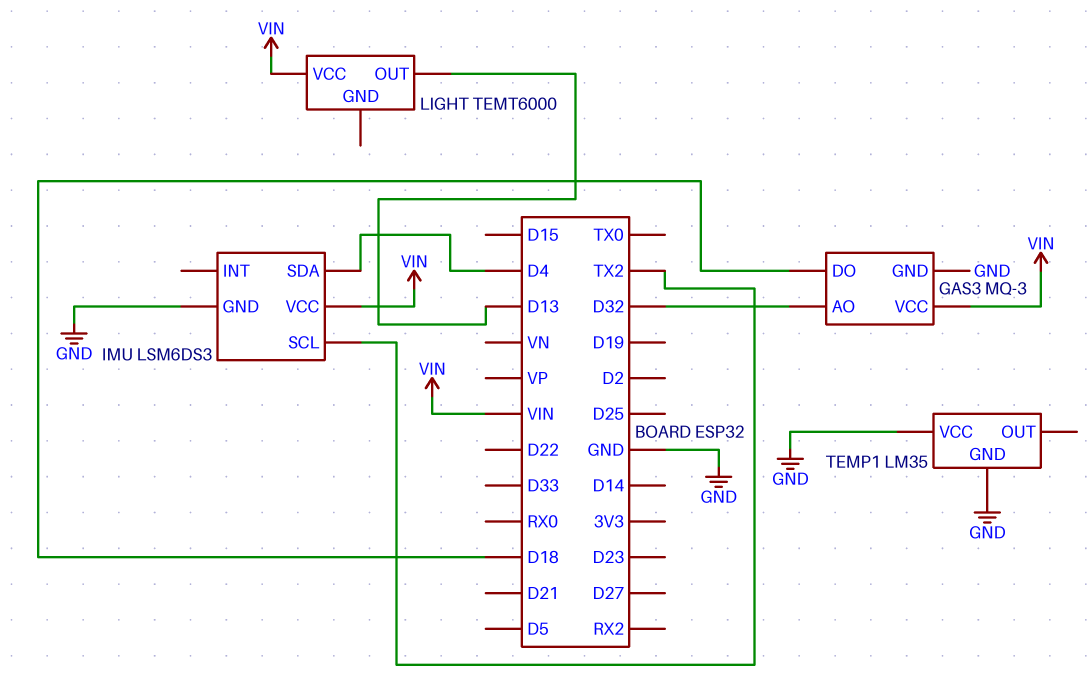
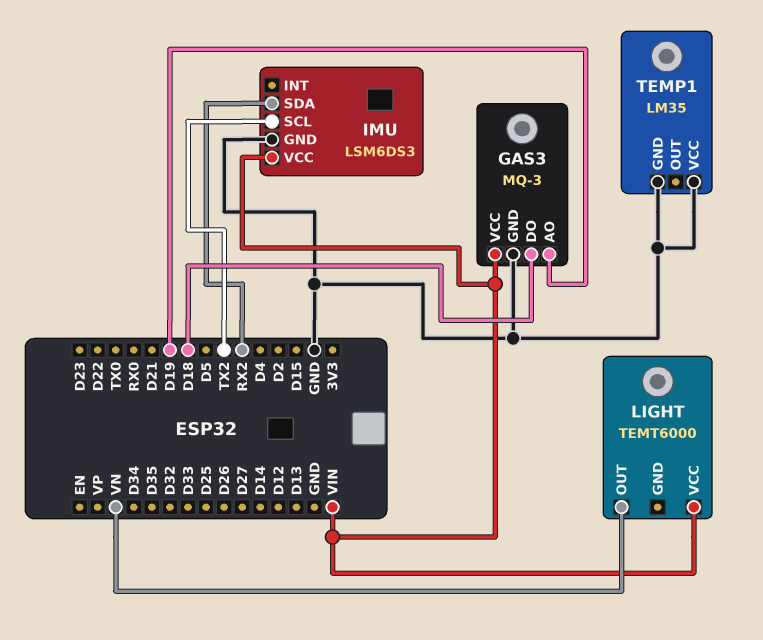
GAS3 pin AO: D32 -> D19
IMU pin SDA: D4 -> RX2
LIGHT pin OUT: D13 -> VN

